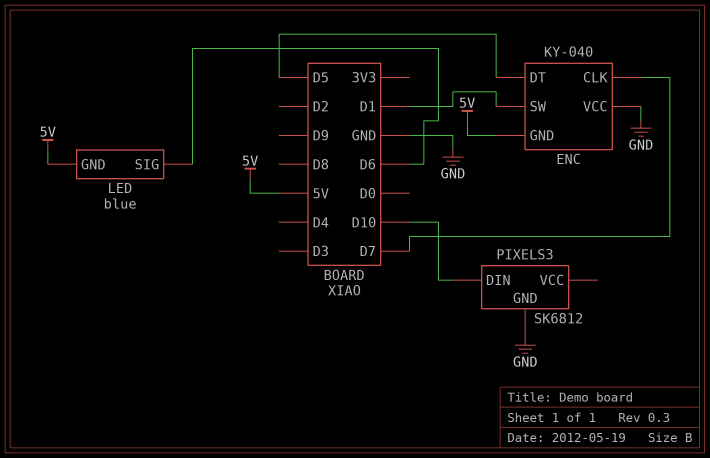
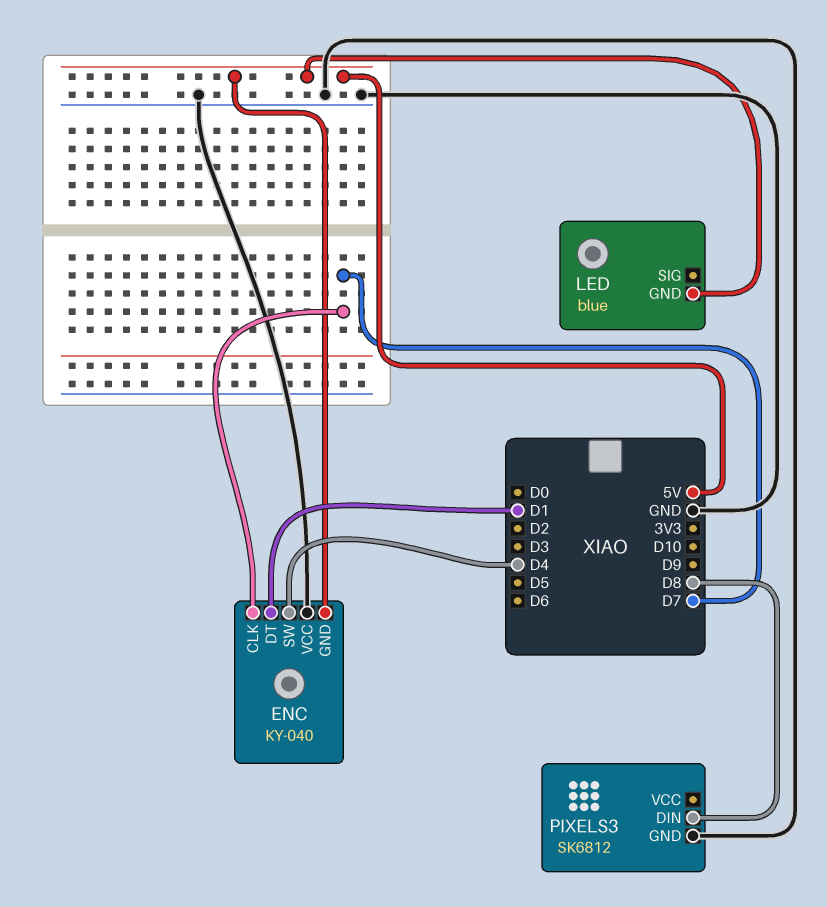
ENC pin DT: D5 -> D1
ENC pin SW: D1 -> D4
LED pin SIG: D6 -> none
PIXELS3 pin DIN: D10 -> D8

